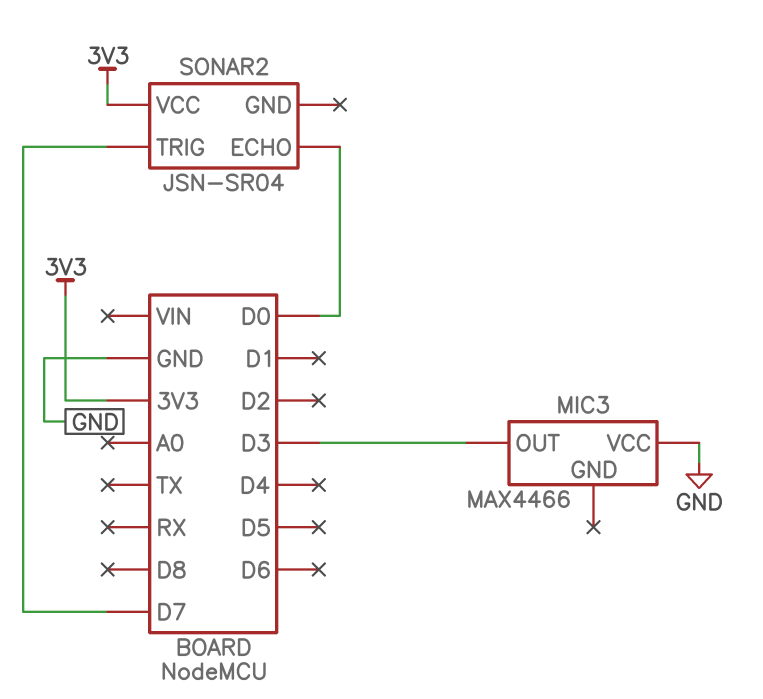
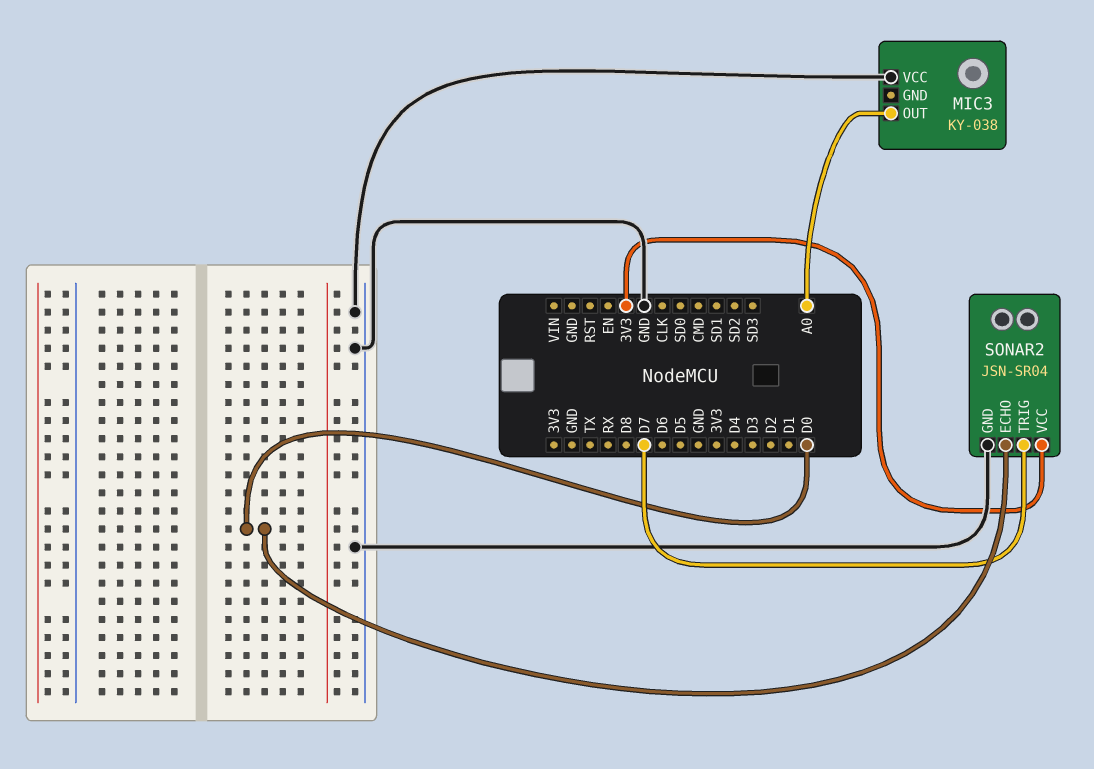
MIC3: MAX4466 -> KY-038
MIC3 pin OUT: D3 -> A0
SONAR2 pin GND: none -> GND

